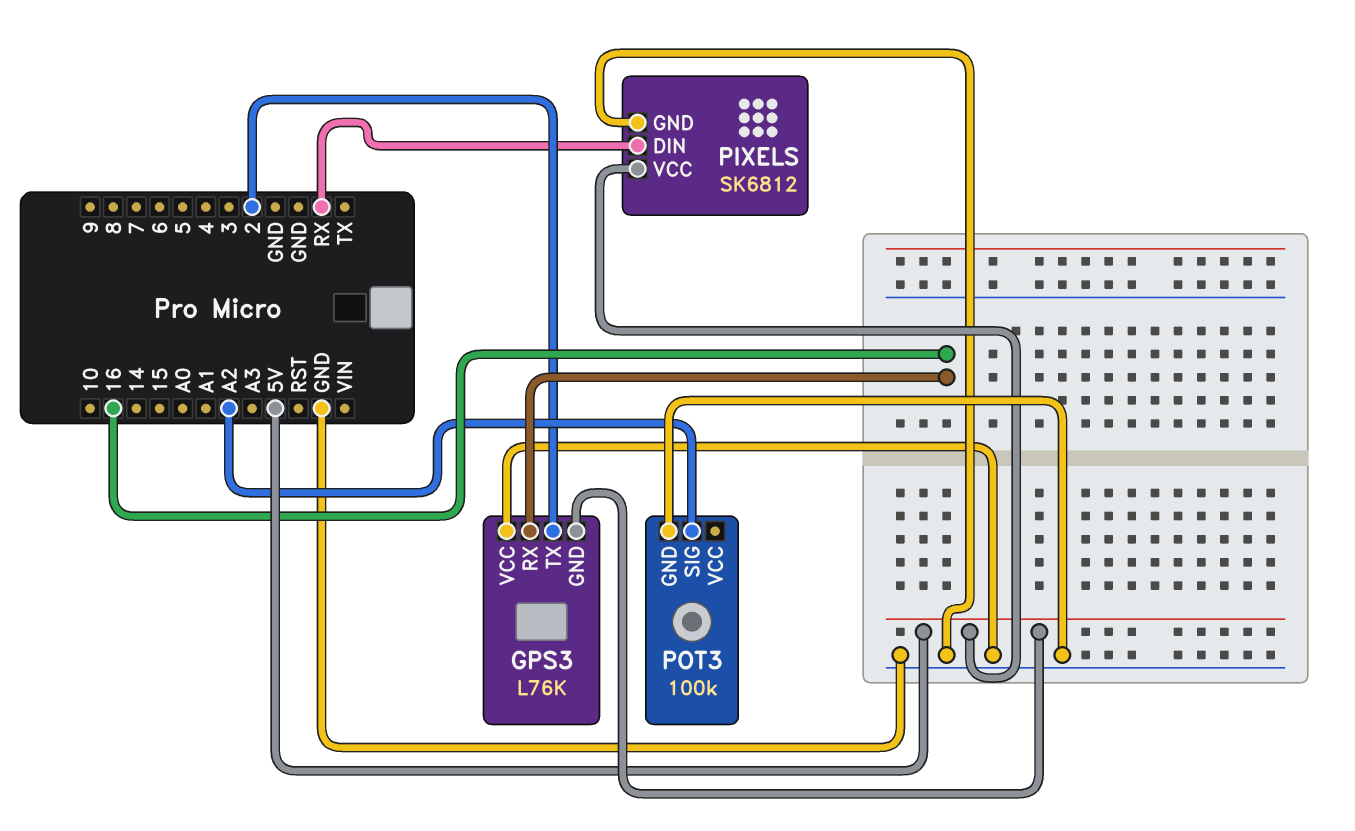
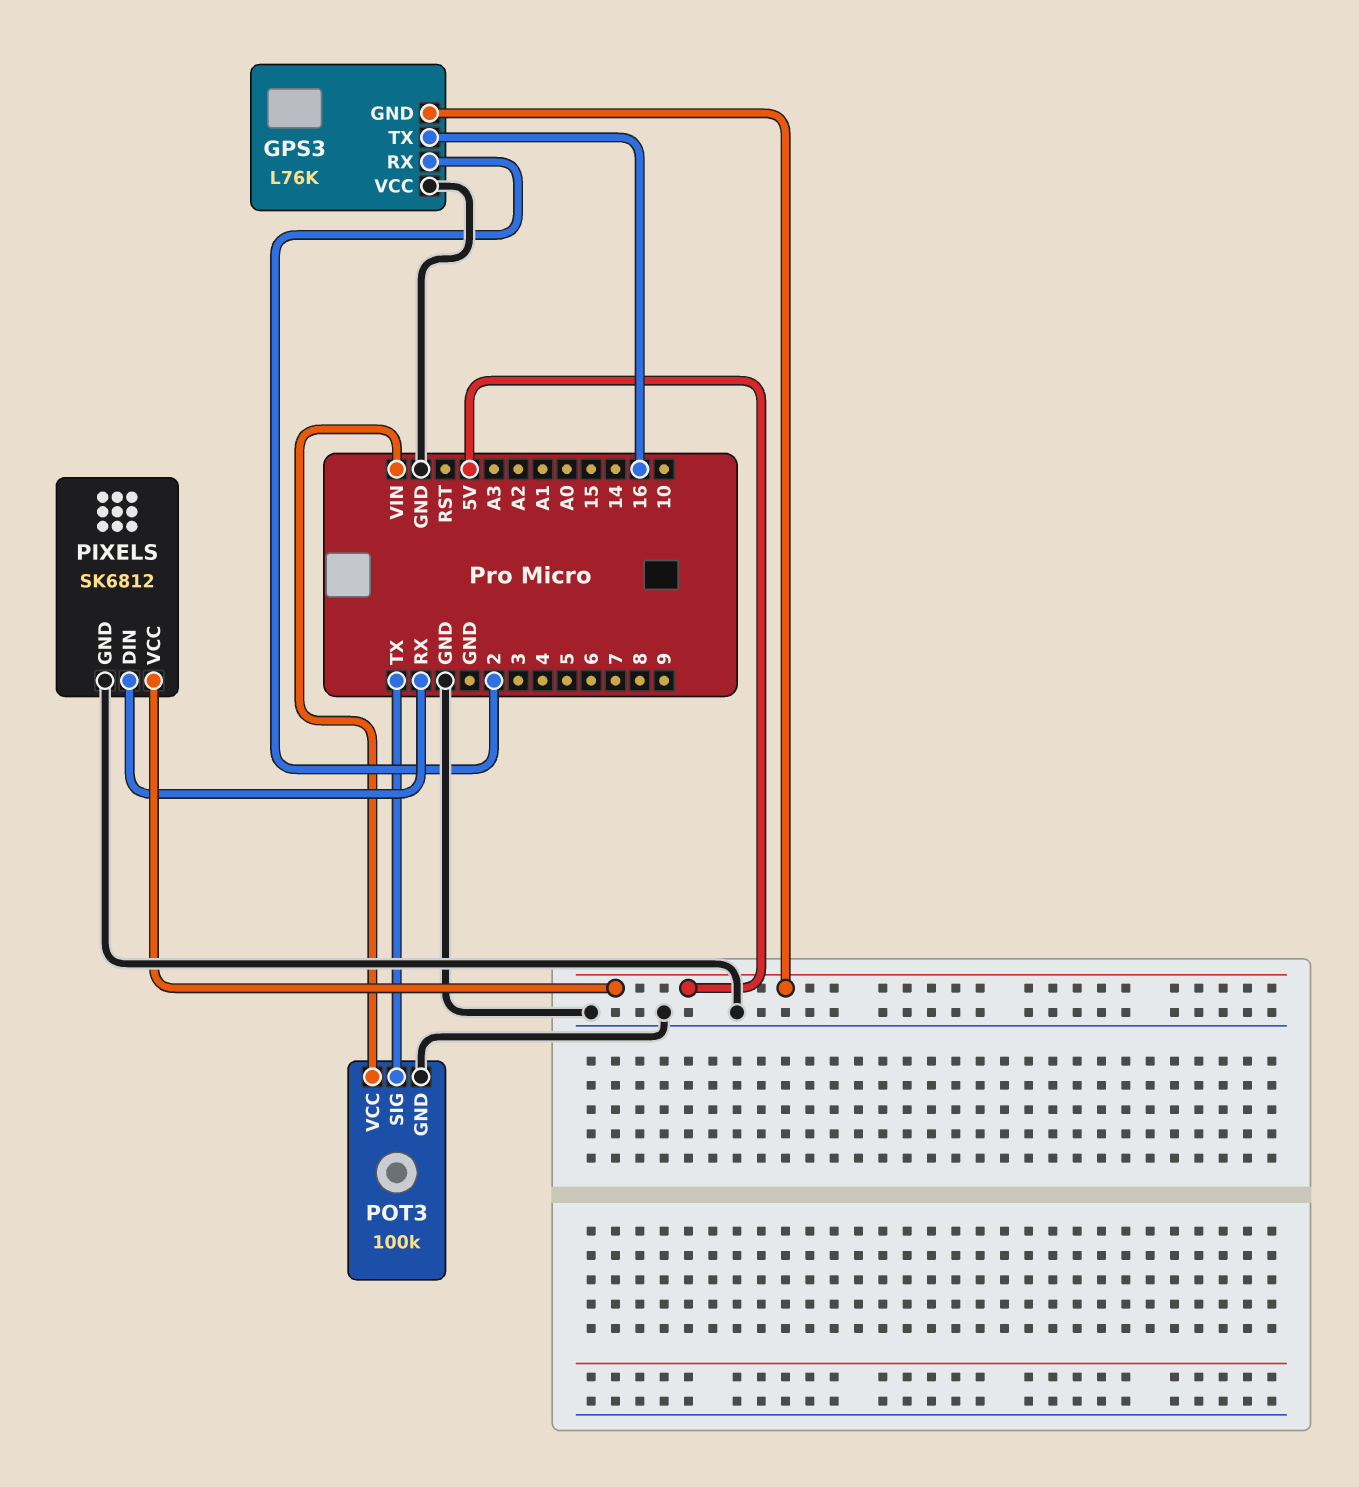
GPS3 pin RX: 16 -> 2
GPS3 pin TX: 2 -> 16
POT3 pin SIG: A2 -> TX
POT3 pin VCC: none -> VIN

